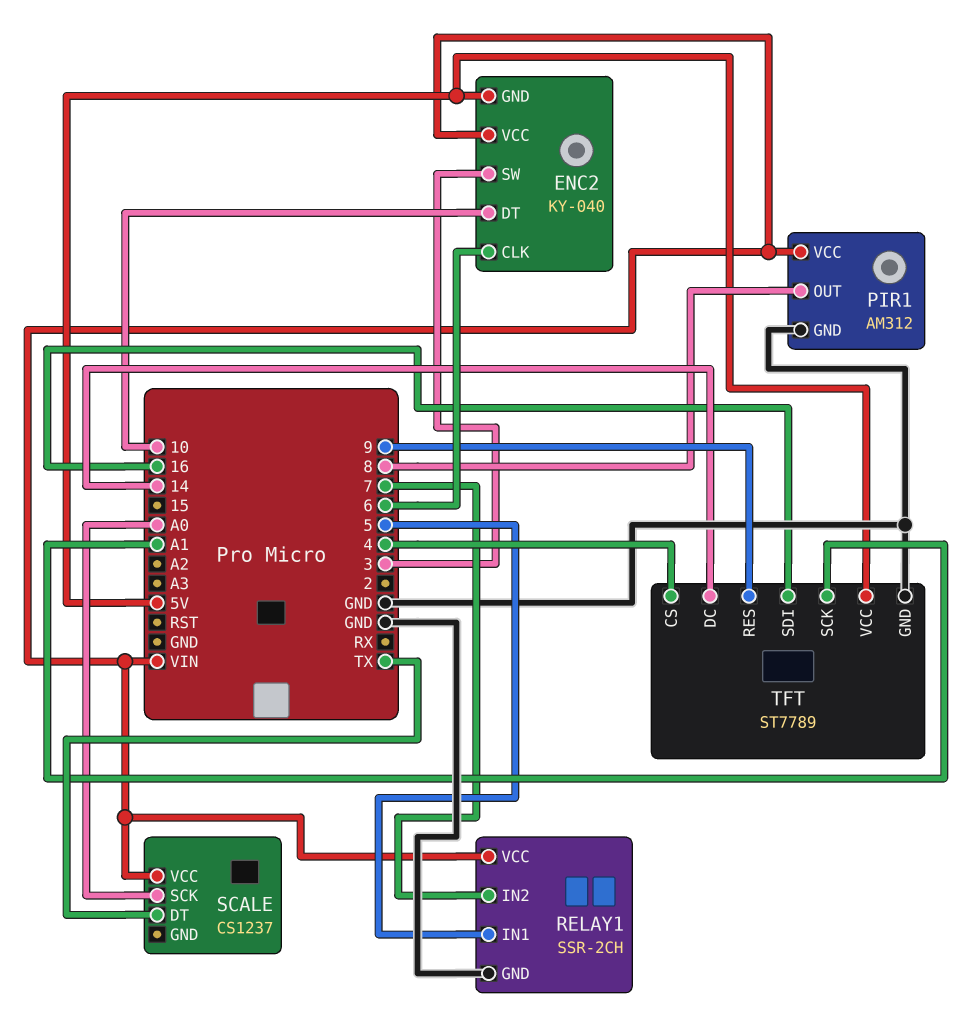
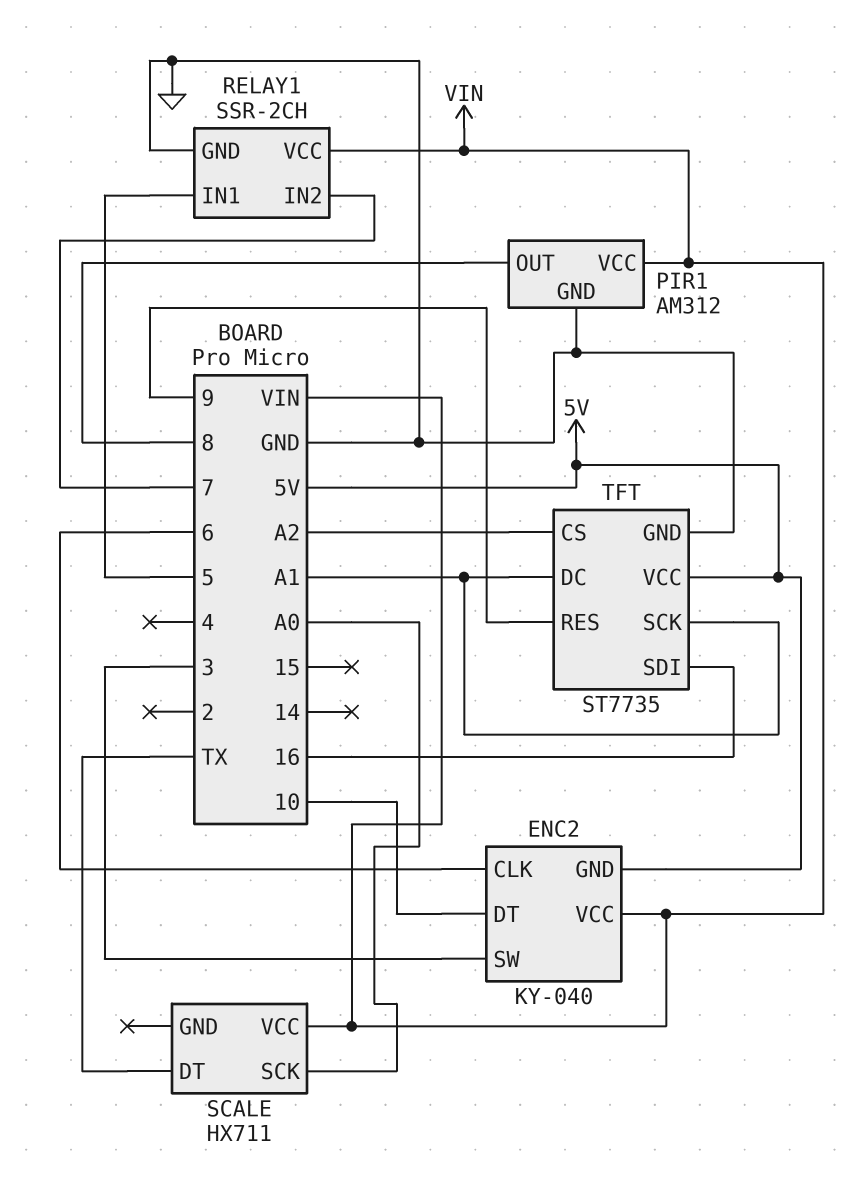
SCALE: CS1237 -> HX711
TFT: ST7789 -> ST7735
TFT pin CS: 4 -> A2
TFT pin DC: 14 -> A1

